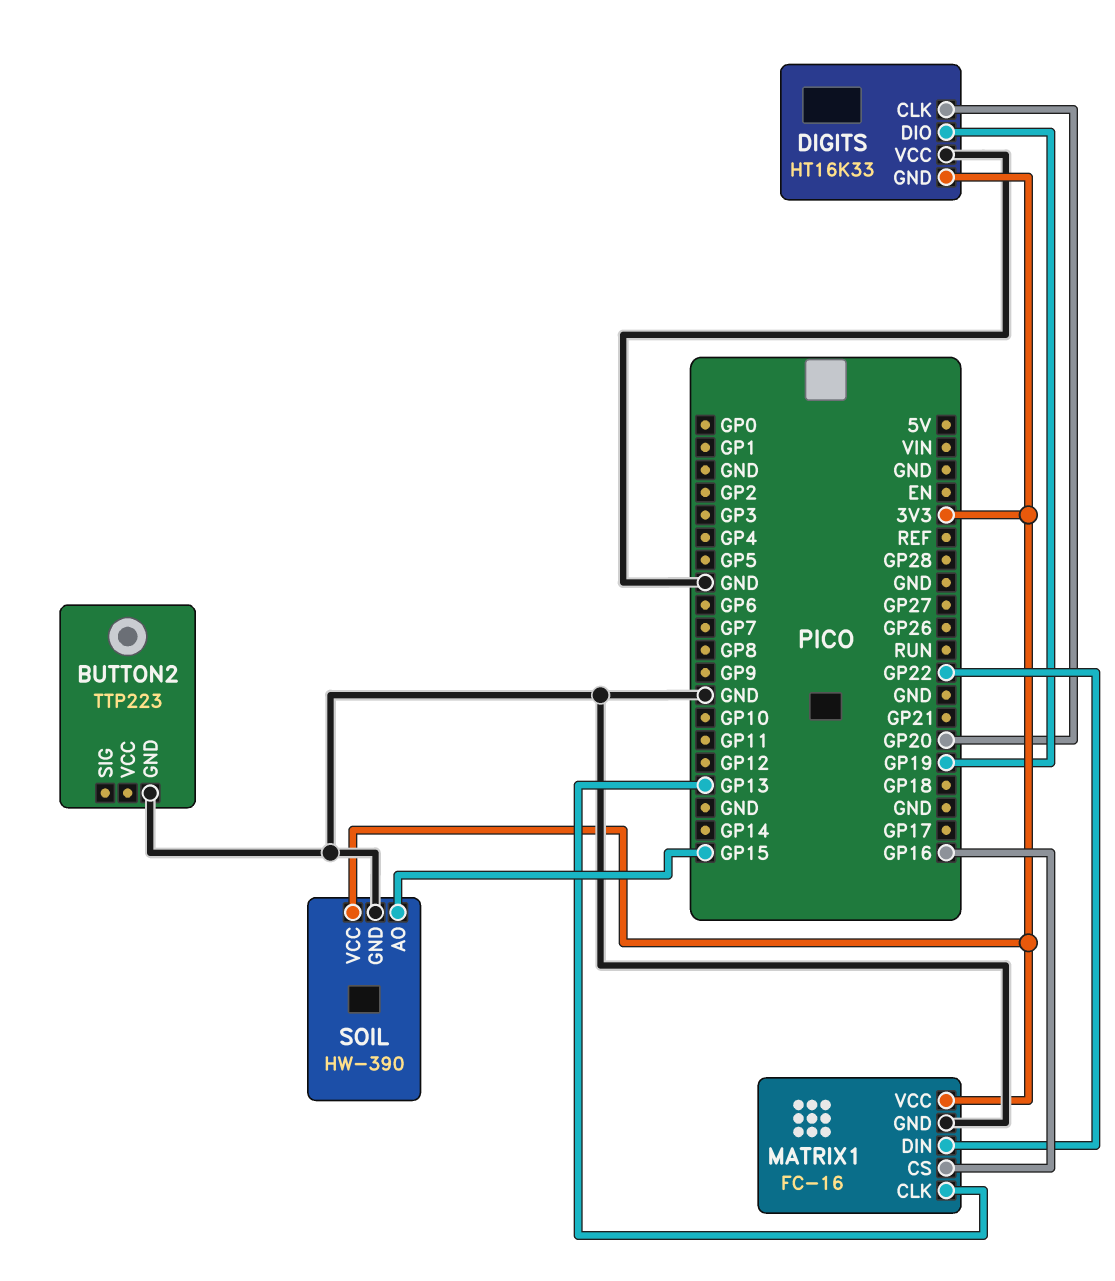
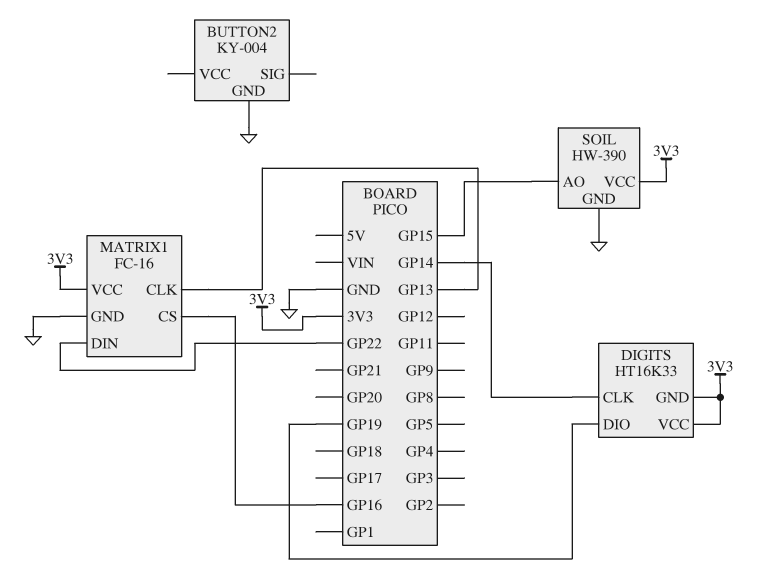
BUTTON2: TTP223 -> KY-004
DIGITS pin CLK: GP20 -> GP14
DIGITS pin VCC: GND -> 3V3

